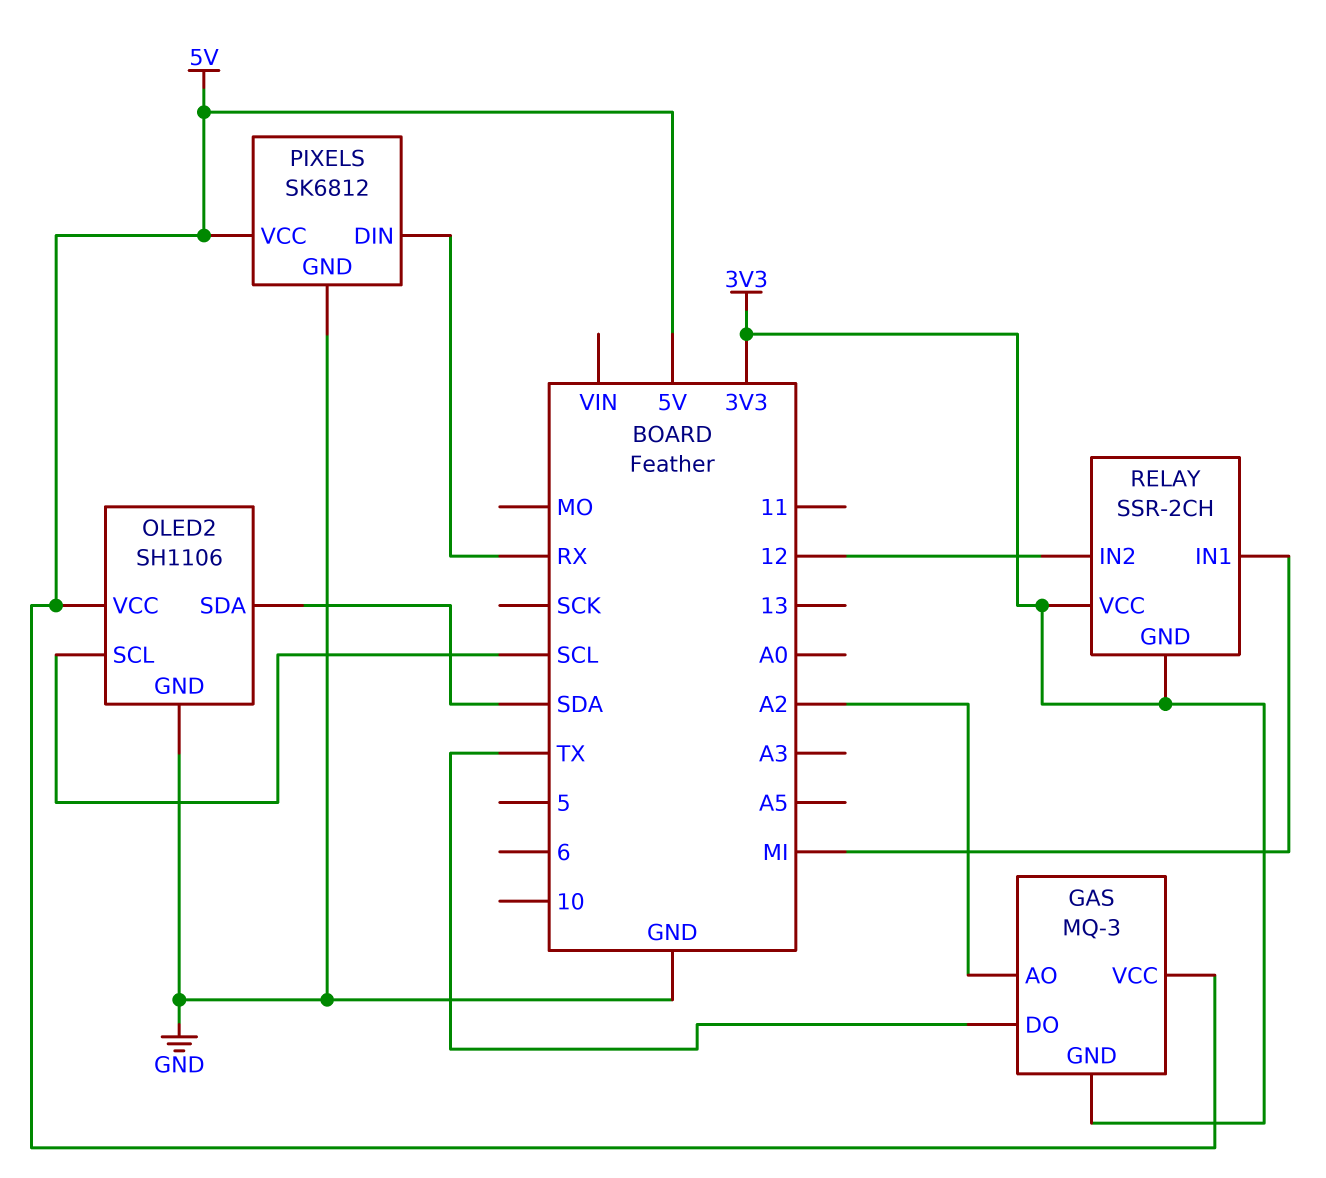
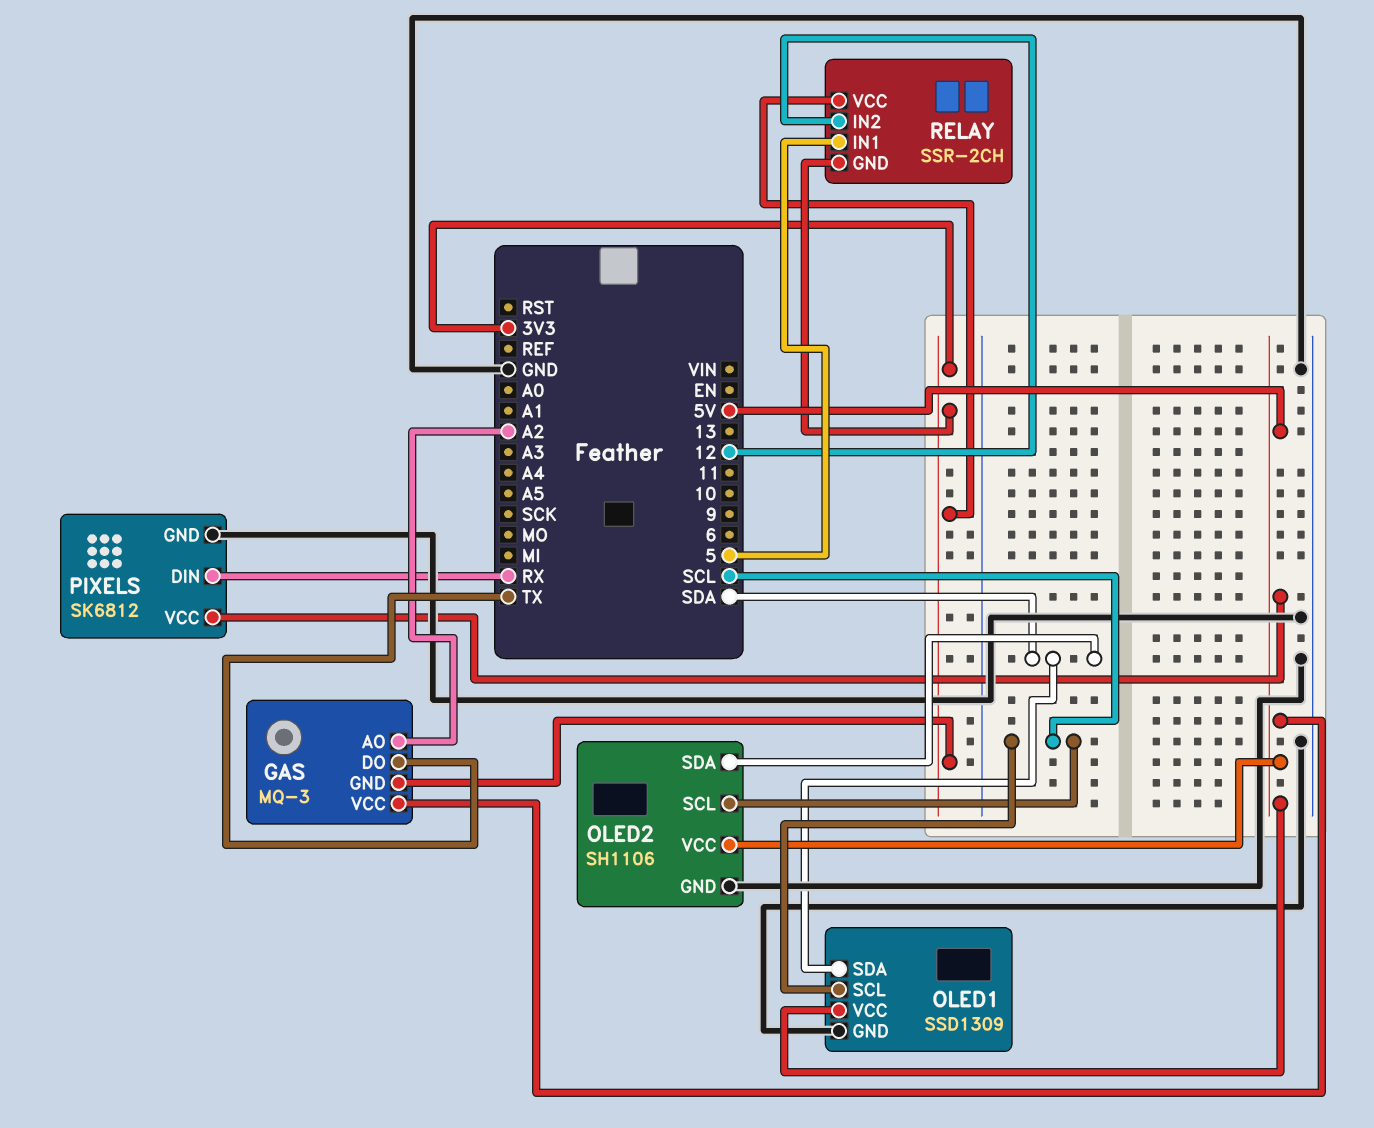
OLED1: none -> SSD1309
OLED1 pin GND: none -> GND
OLED1 pin SCL: none -> SCL
OLED1 pin SDA: none -> SDA
OLED1 pin VCC: none -> 5V
RELAY pin IN1: MI -> 5

